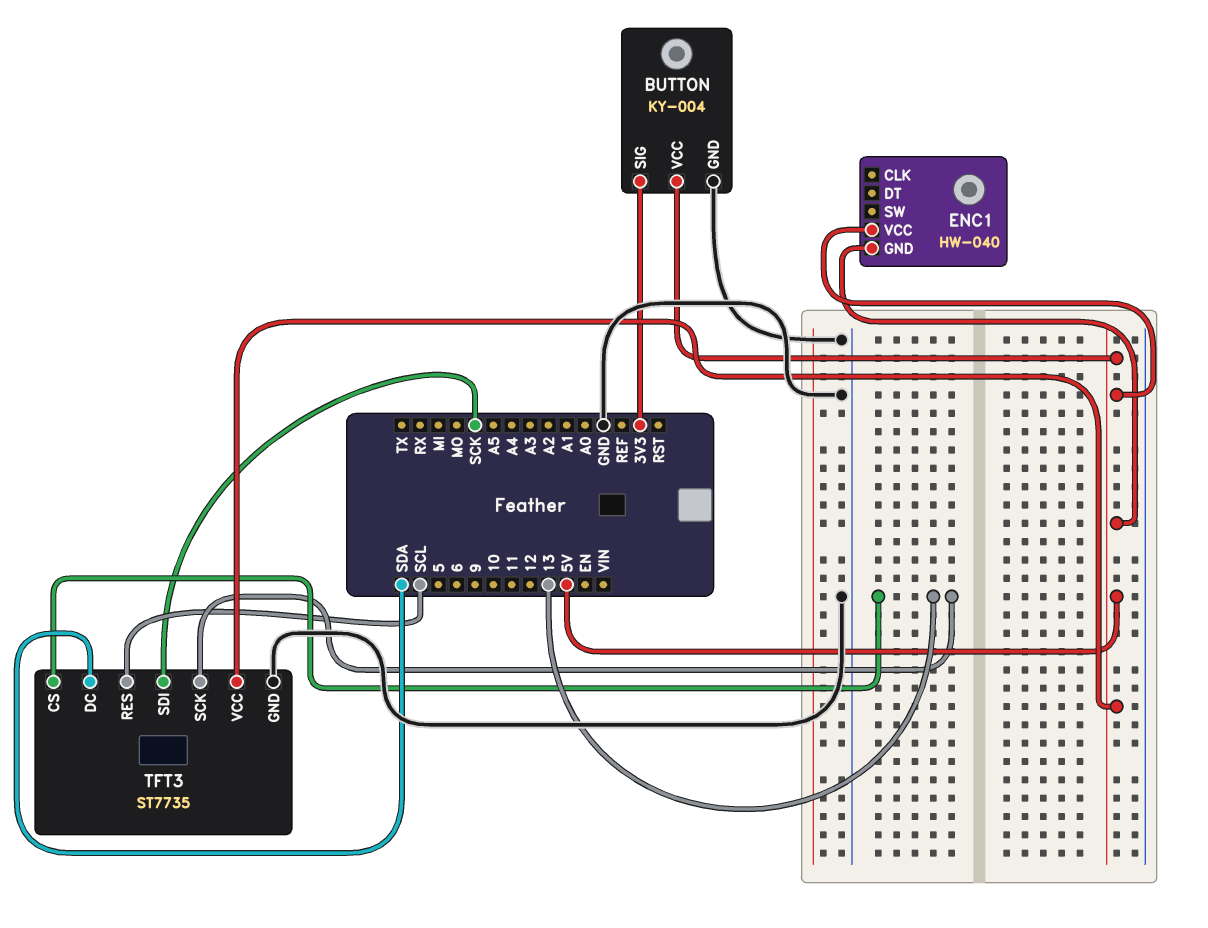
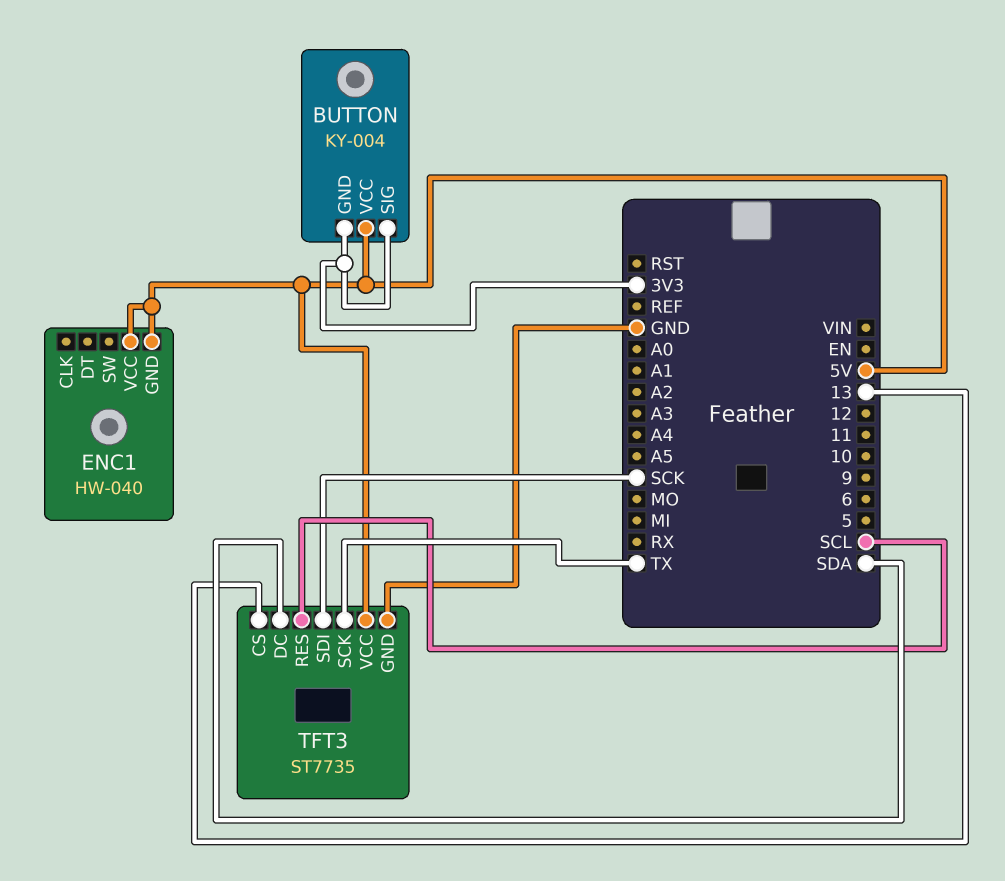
BUTTON pin GND: GND -> 3V3
TFT3 pin SCK: 13 -> TX

